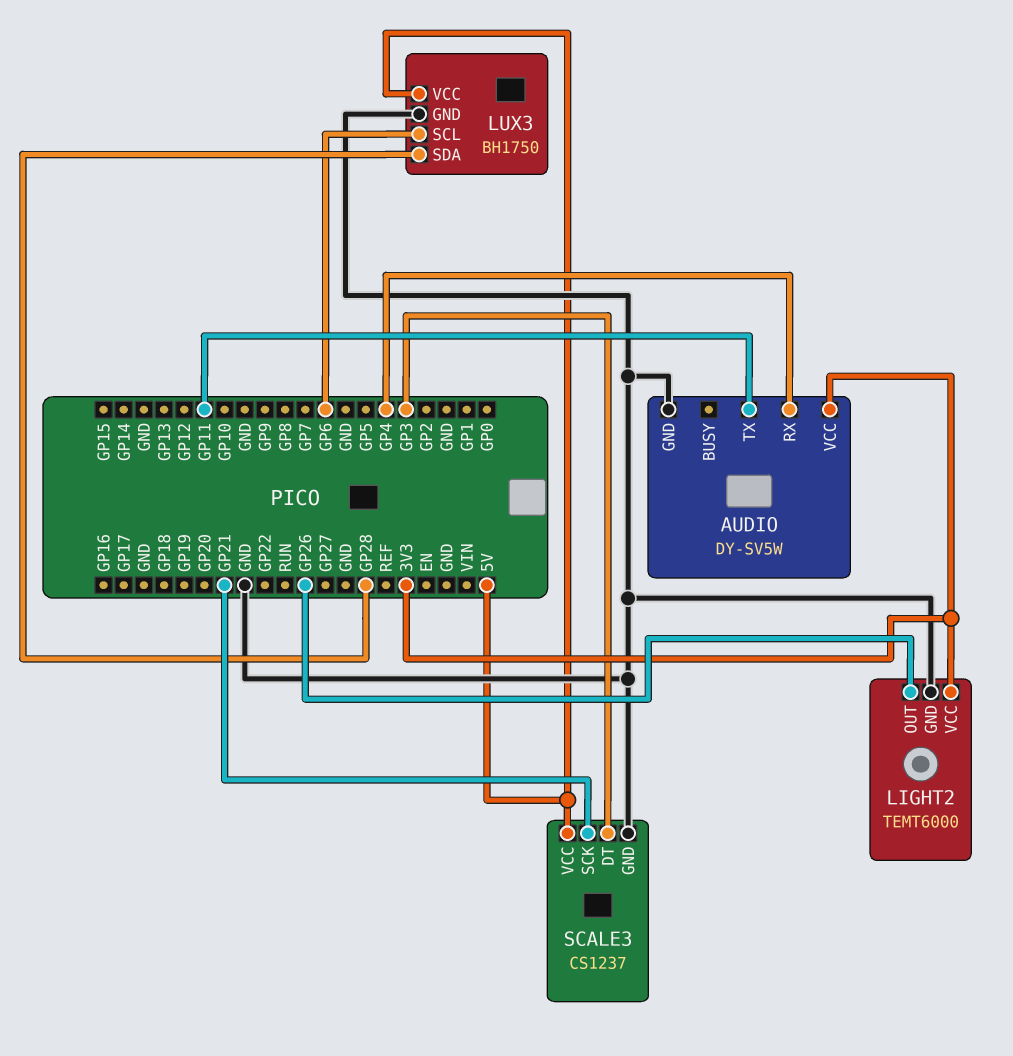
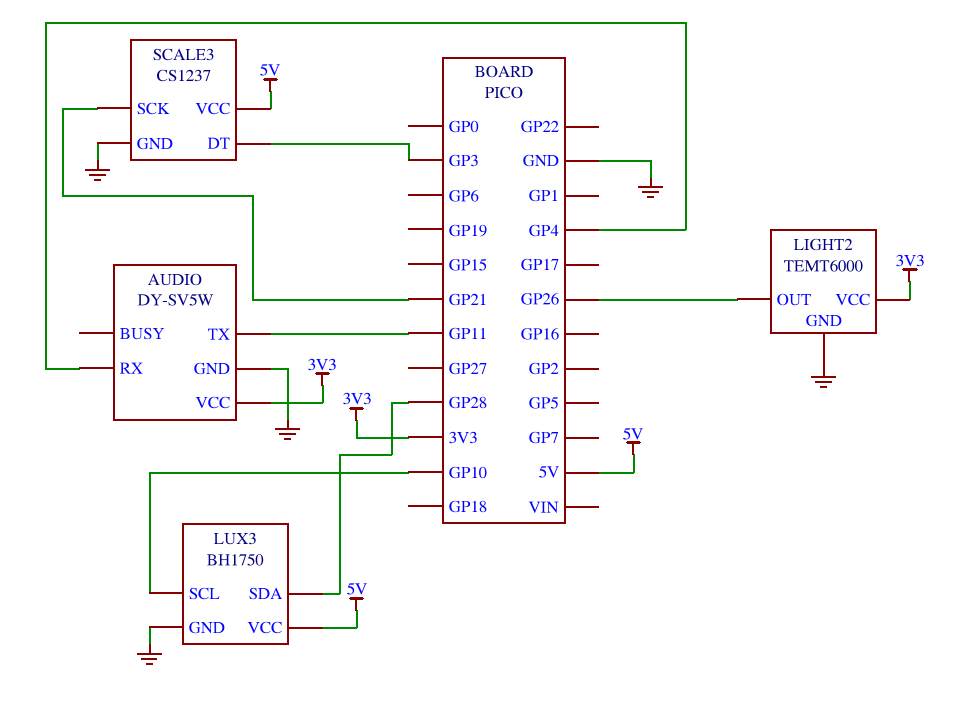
LUX3 pin SCL: GP6 -> GP10

